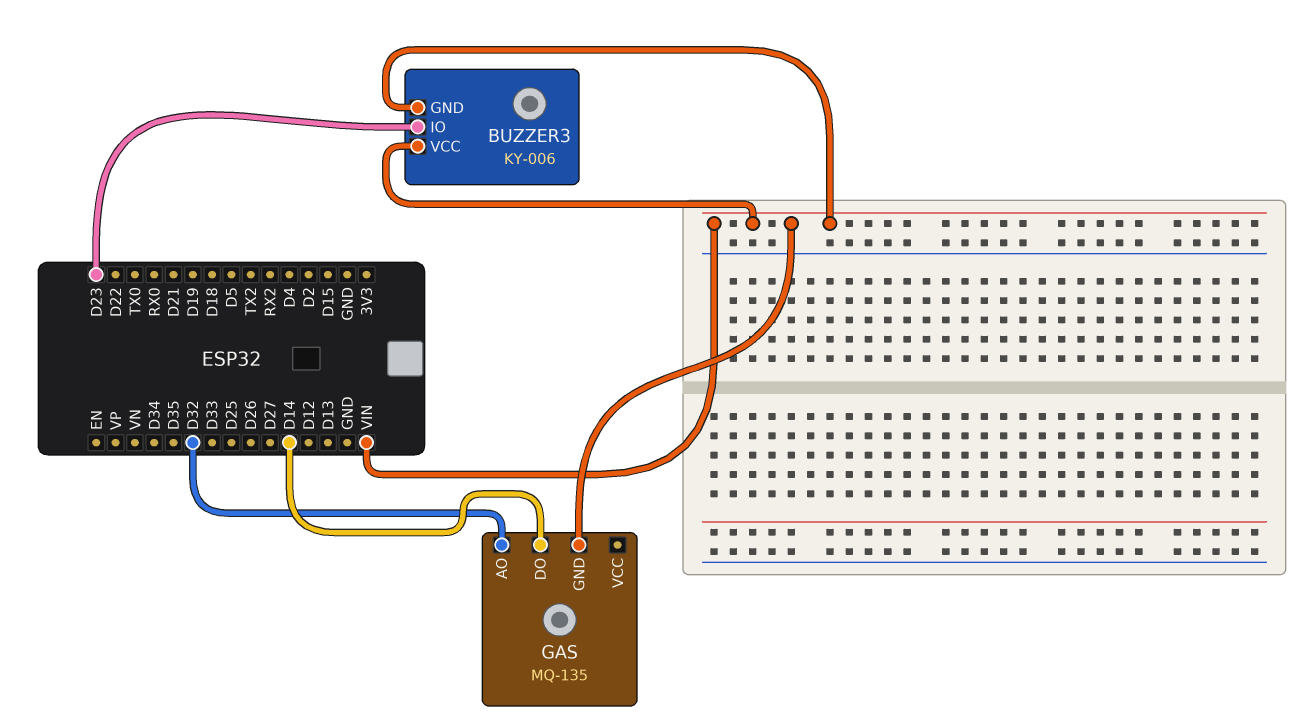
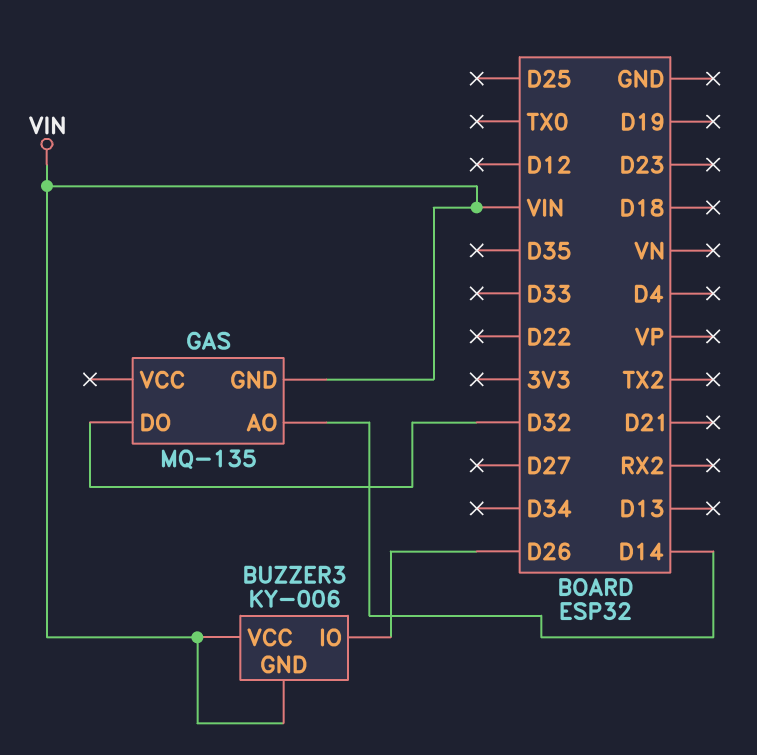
BUZZER3 pin IO: D23 -> D26
GAS pin AO: D32 -> D14
GAS pin DO: D14 -> D32

